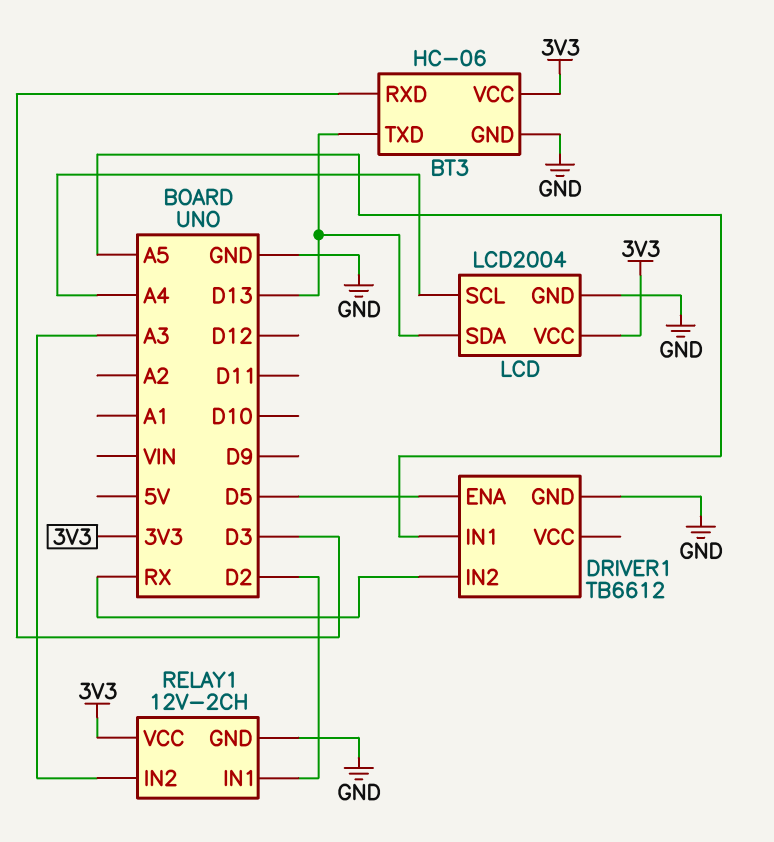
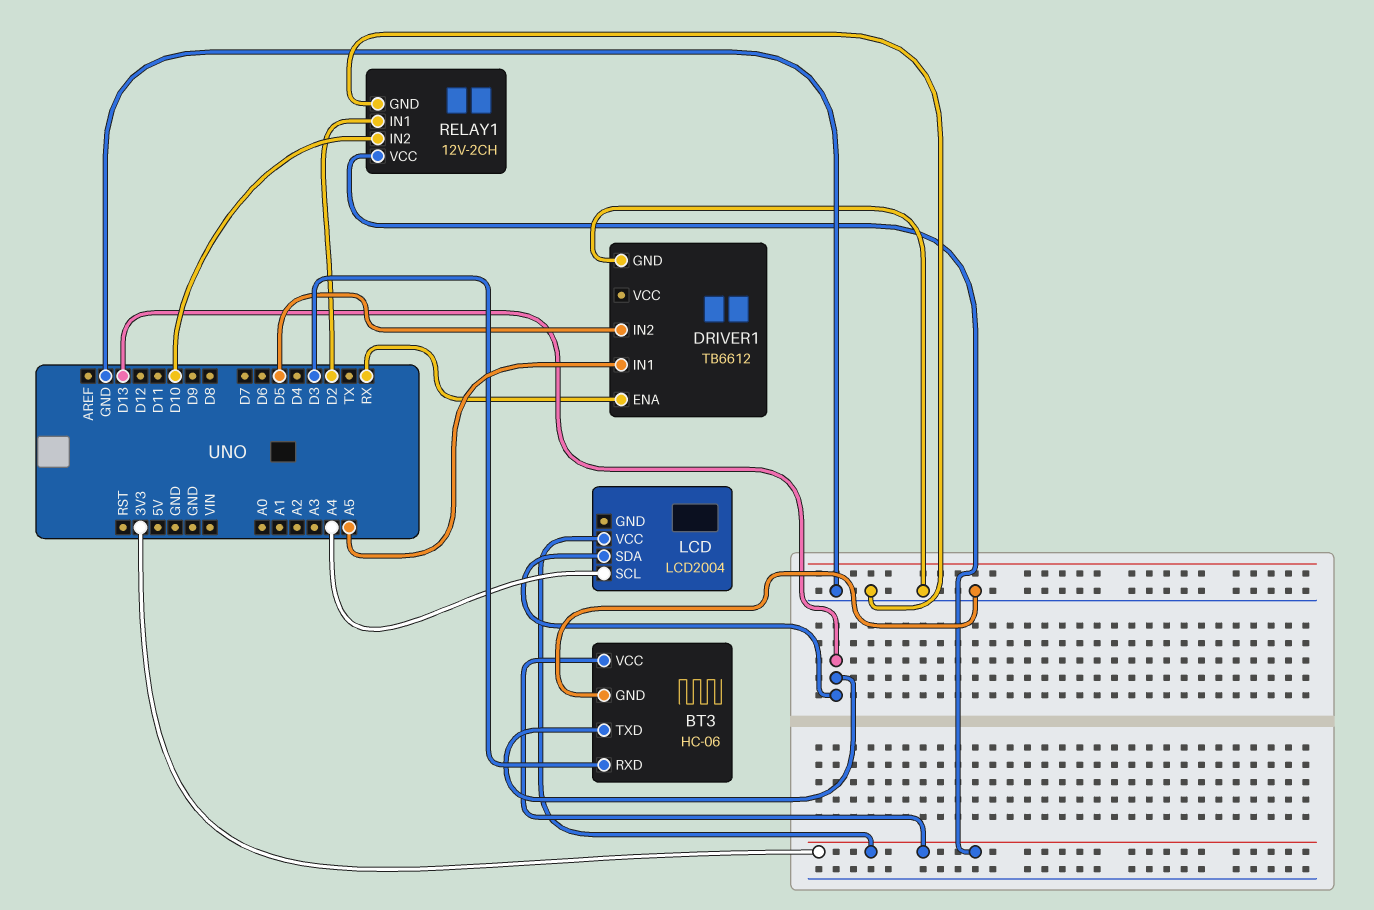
DRIVER1 pin ENA: D5 -> RX
DRIVER1 pin IN2: RX -> D5
LCD pin GND: GND -> none
RELAY1 pin IN2: A3 -> D10

